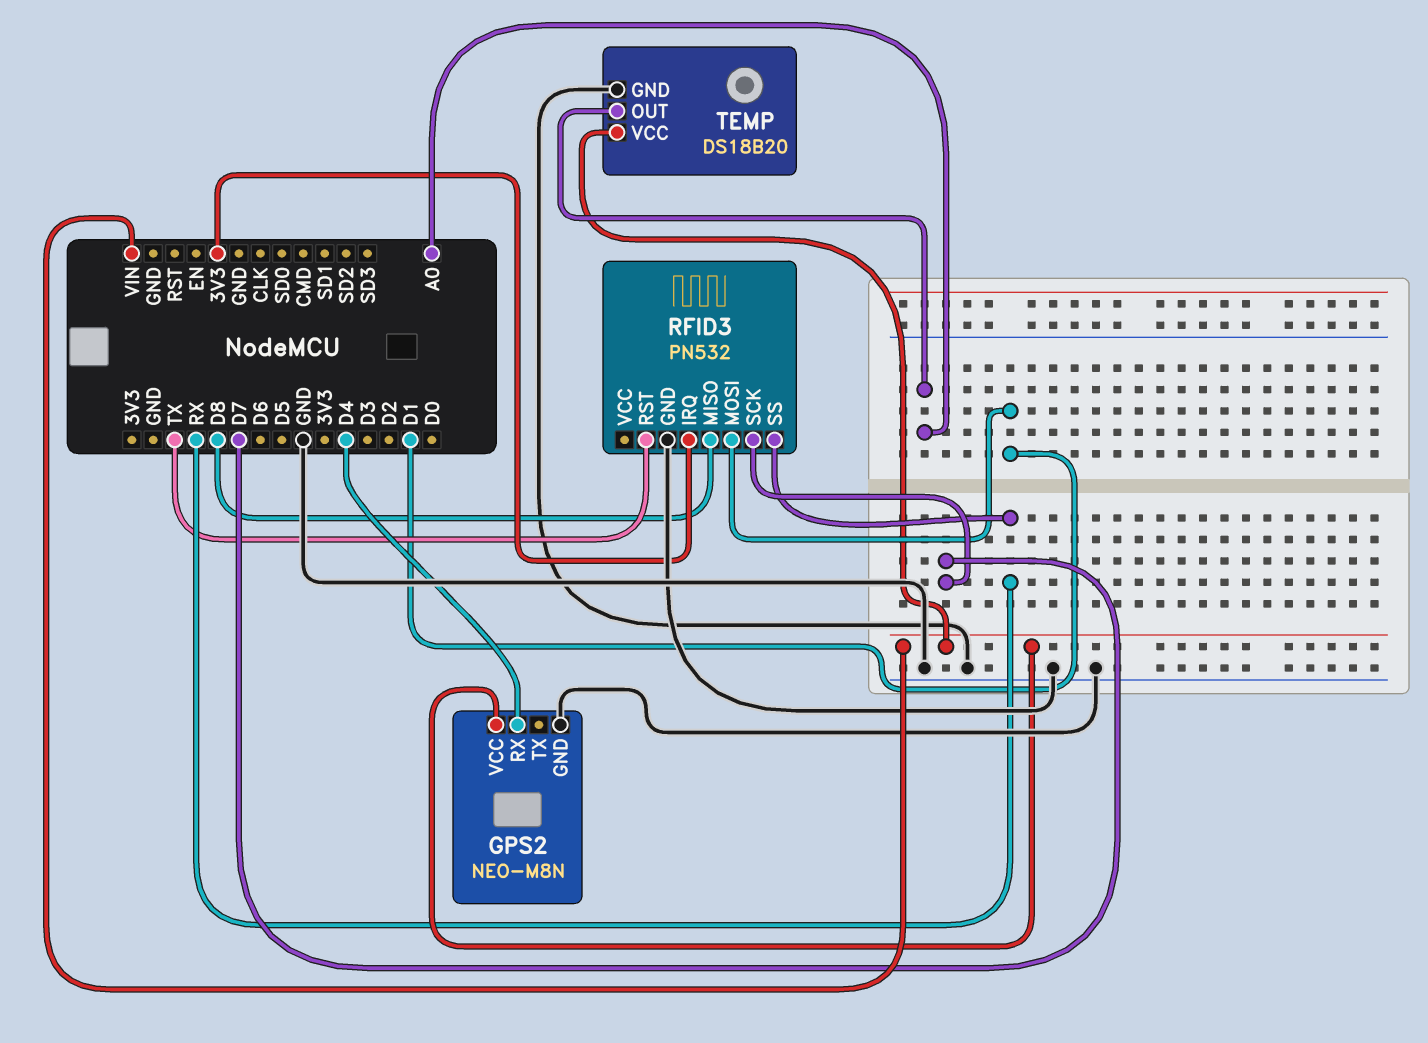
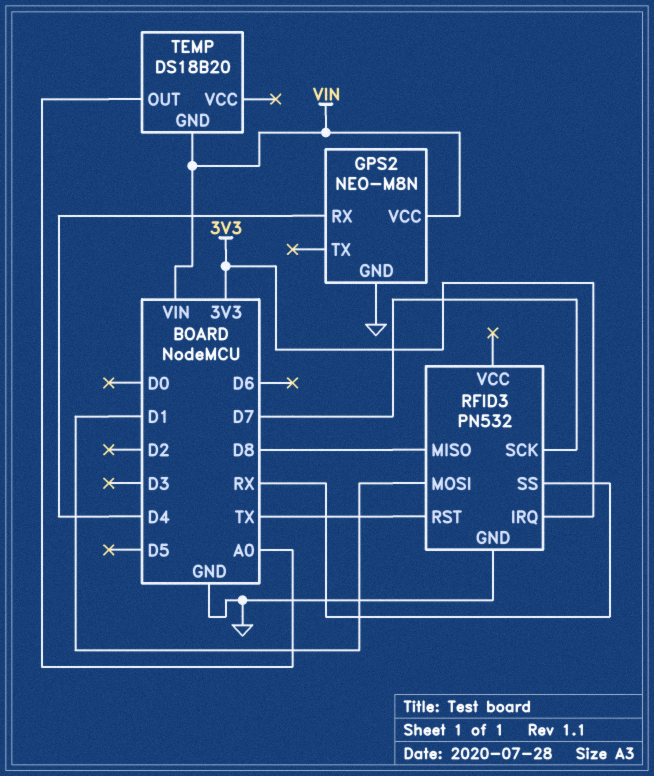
TEMP pin GND: GND -> VIN
TEMP pin VCC: VIN -> none

